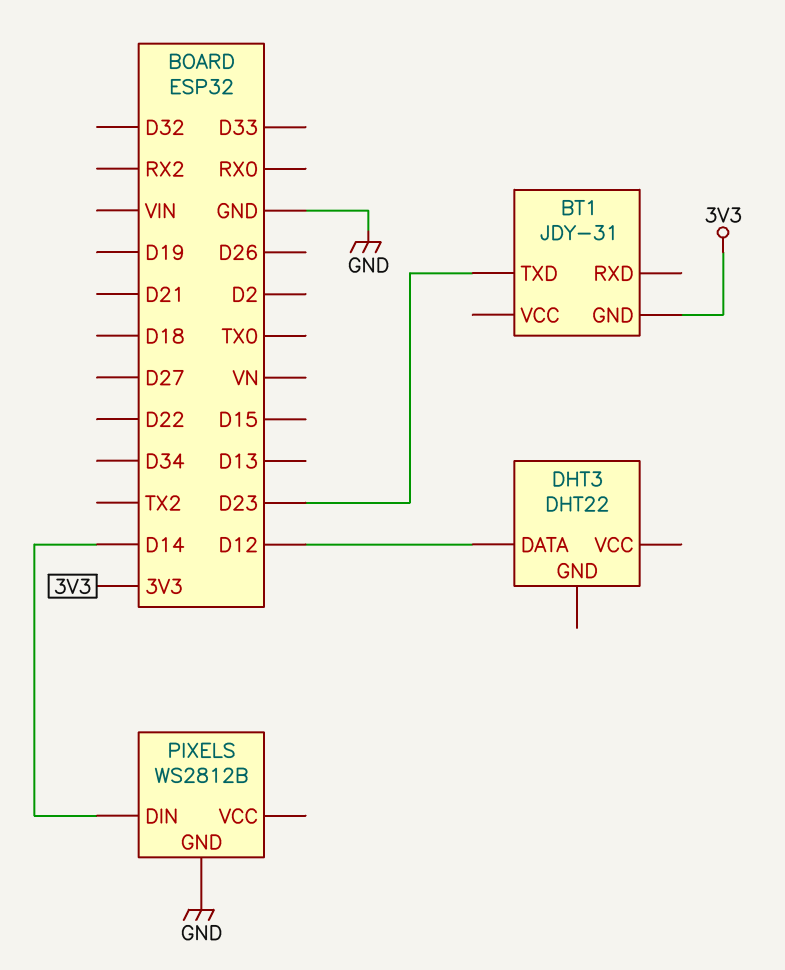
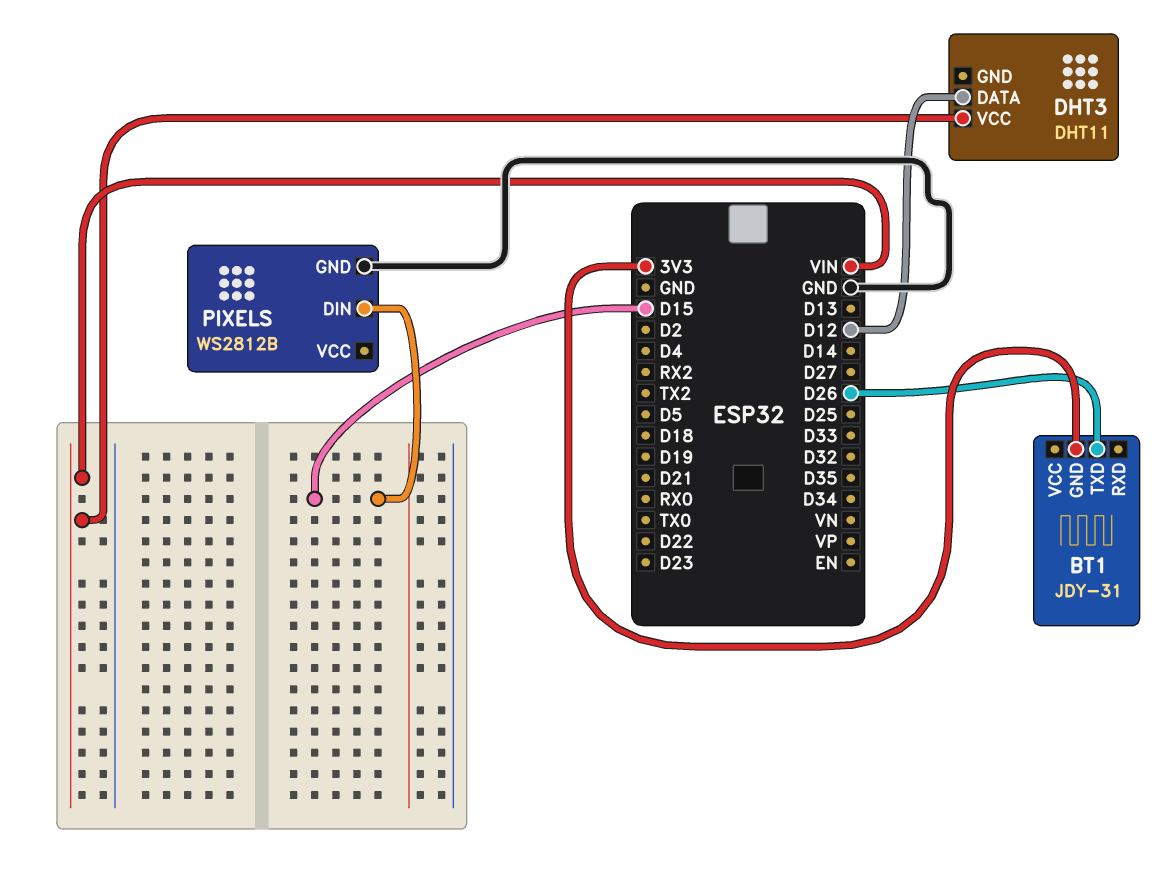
BT1 pin TXD: D23 -> D26
DHT3: DHT22 -> DHT11
DHT3 pin VCC: none -> VIN
PIXELS pin DIN: D14 -> D15

